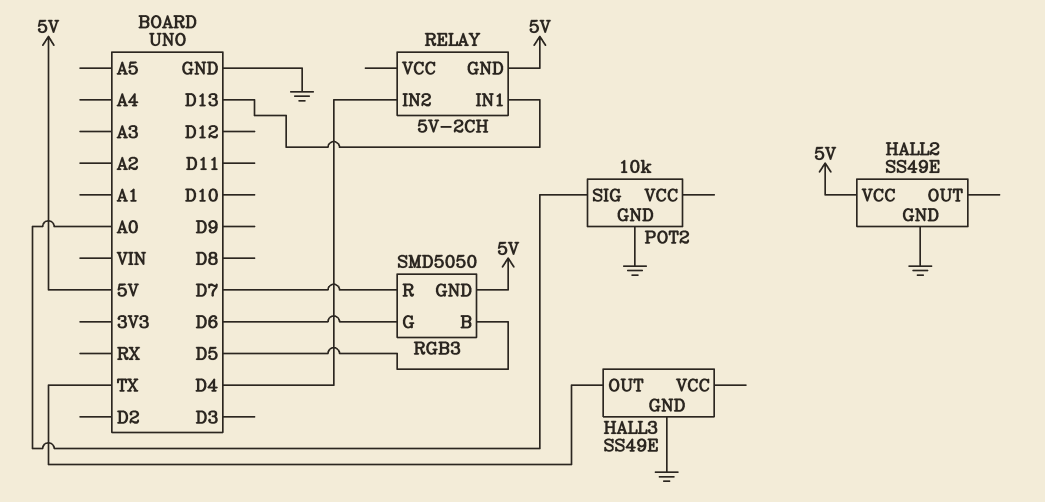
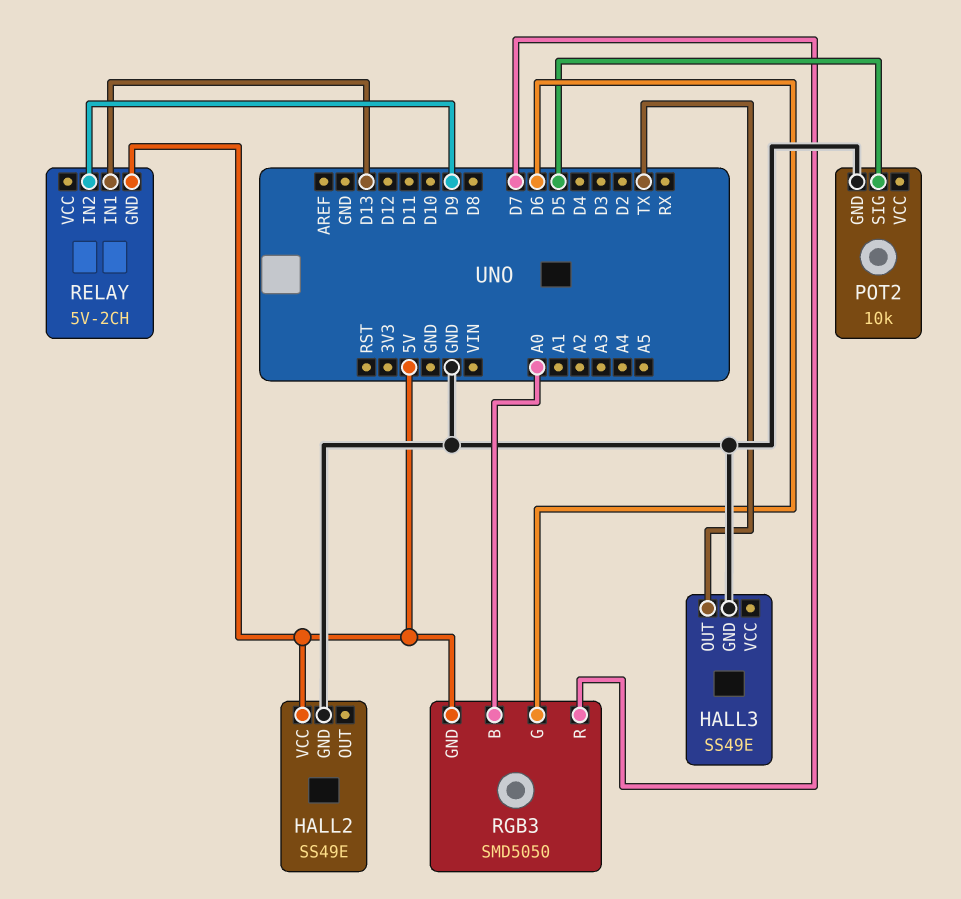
POT2 pin SIG: A0 -> D5
RELAY pin IN2: D4 -> D9
RGB3 pin B: D5 -> A0

